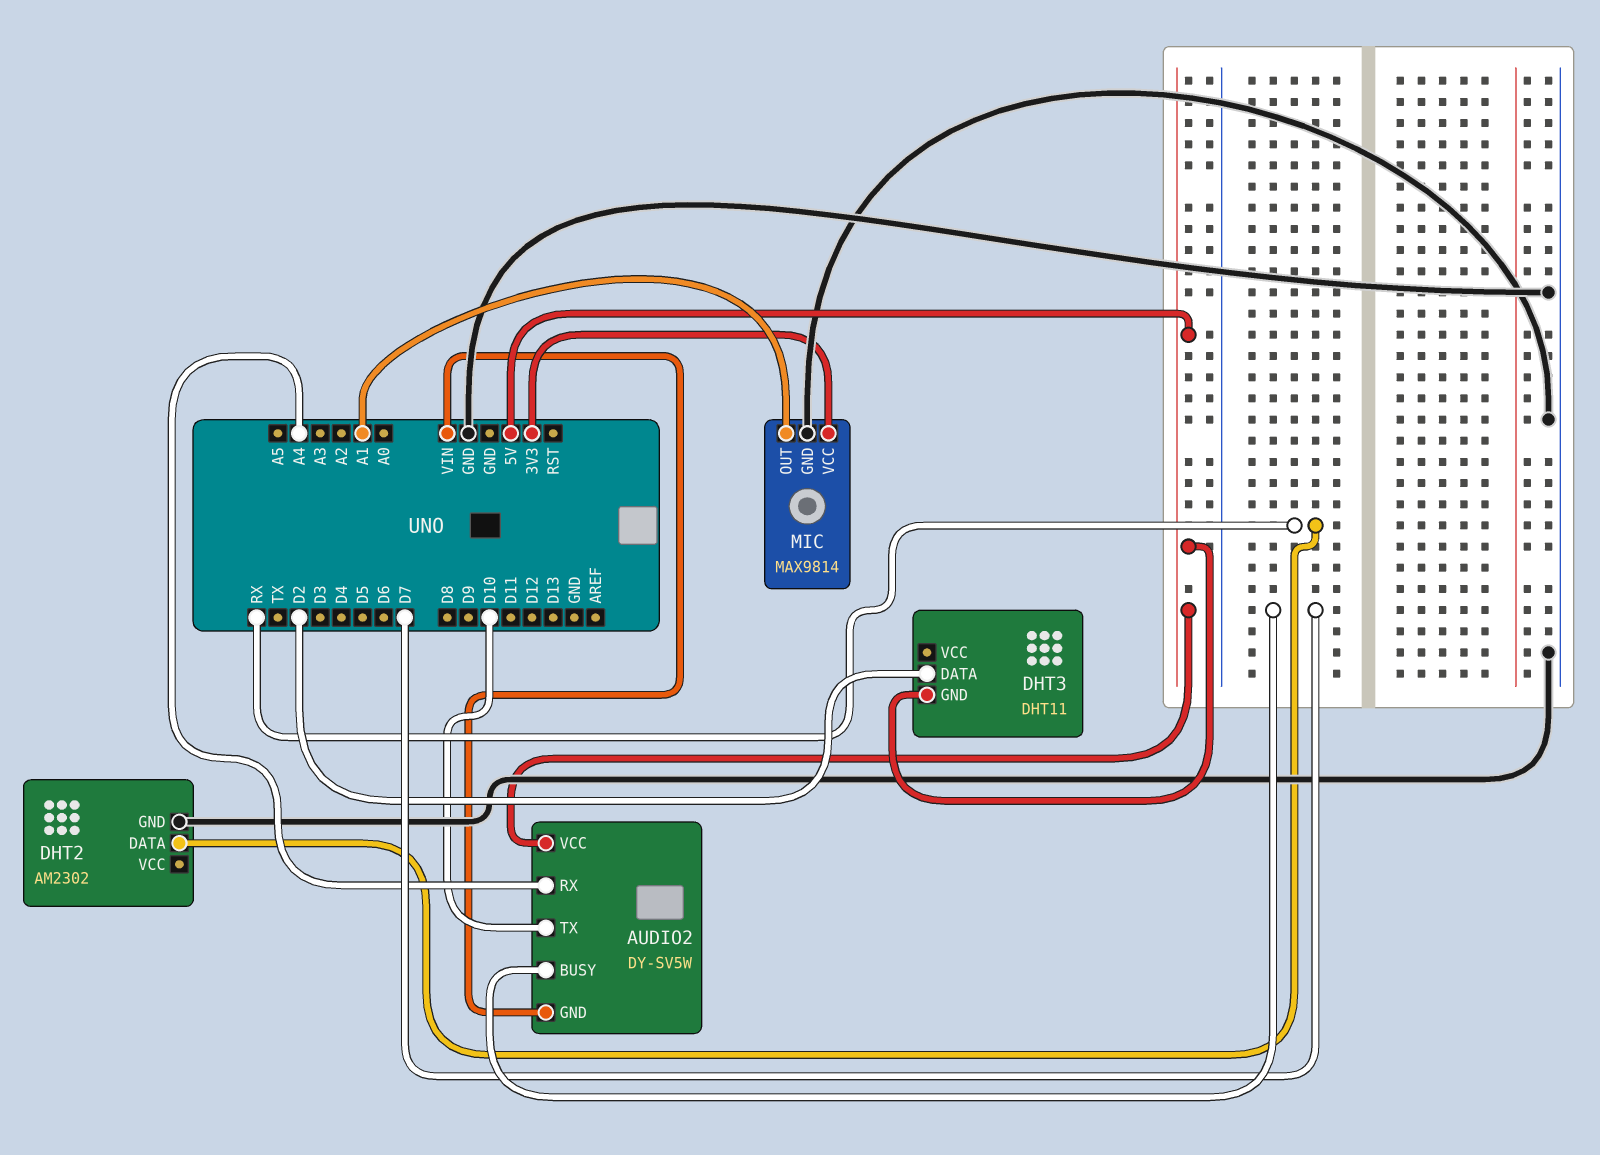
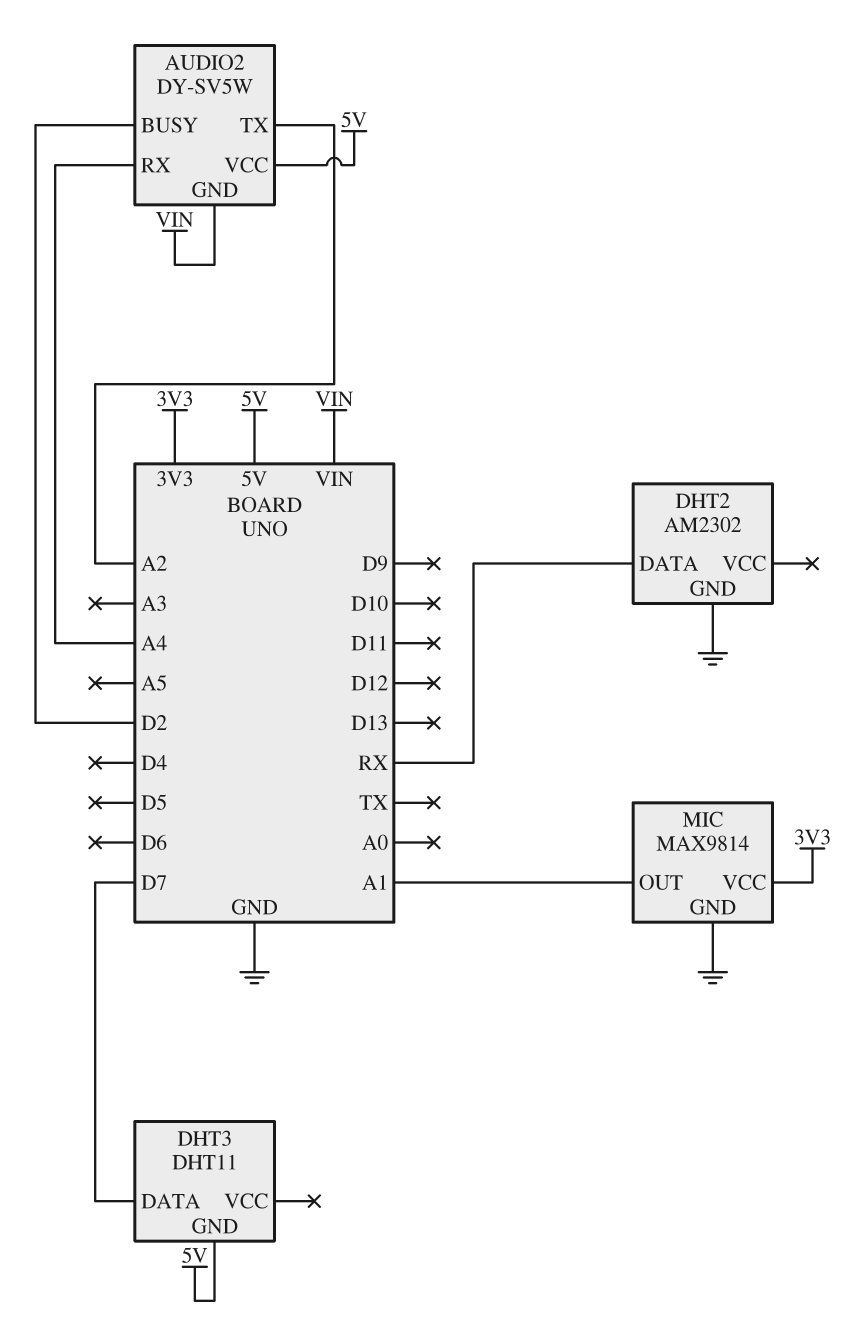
AUDIO2 pin BUSY: D7 -> D2
AUDIO2 pin TX: D10 -> A2
DHT3 pin DATA: D2 -> D7

